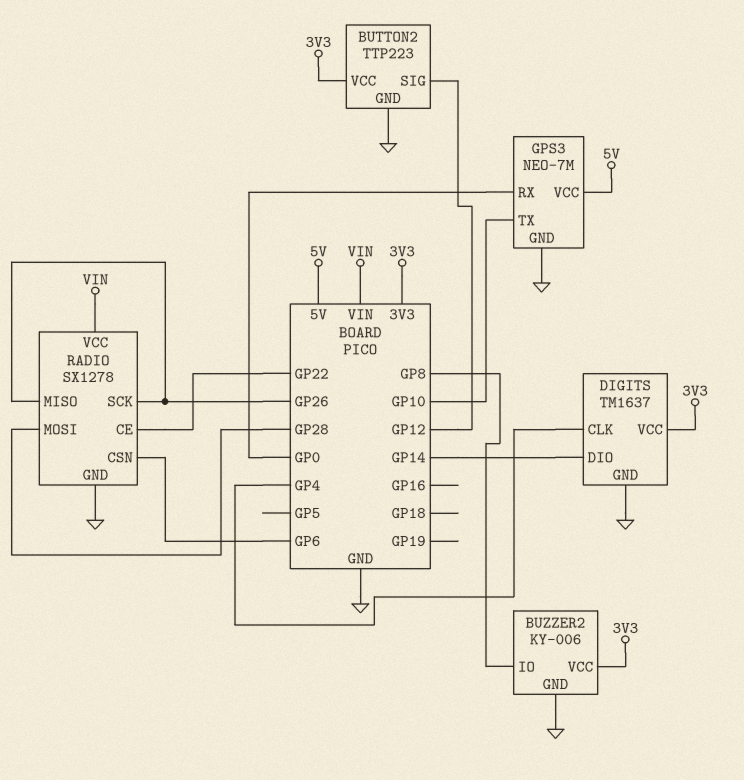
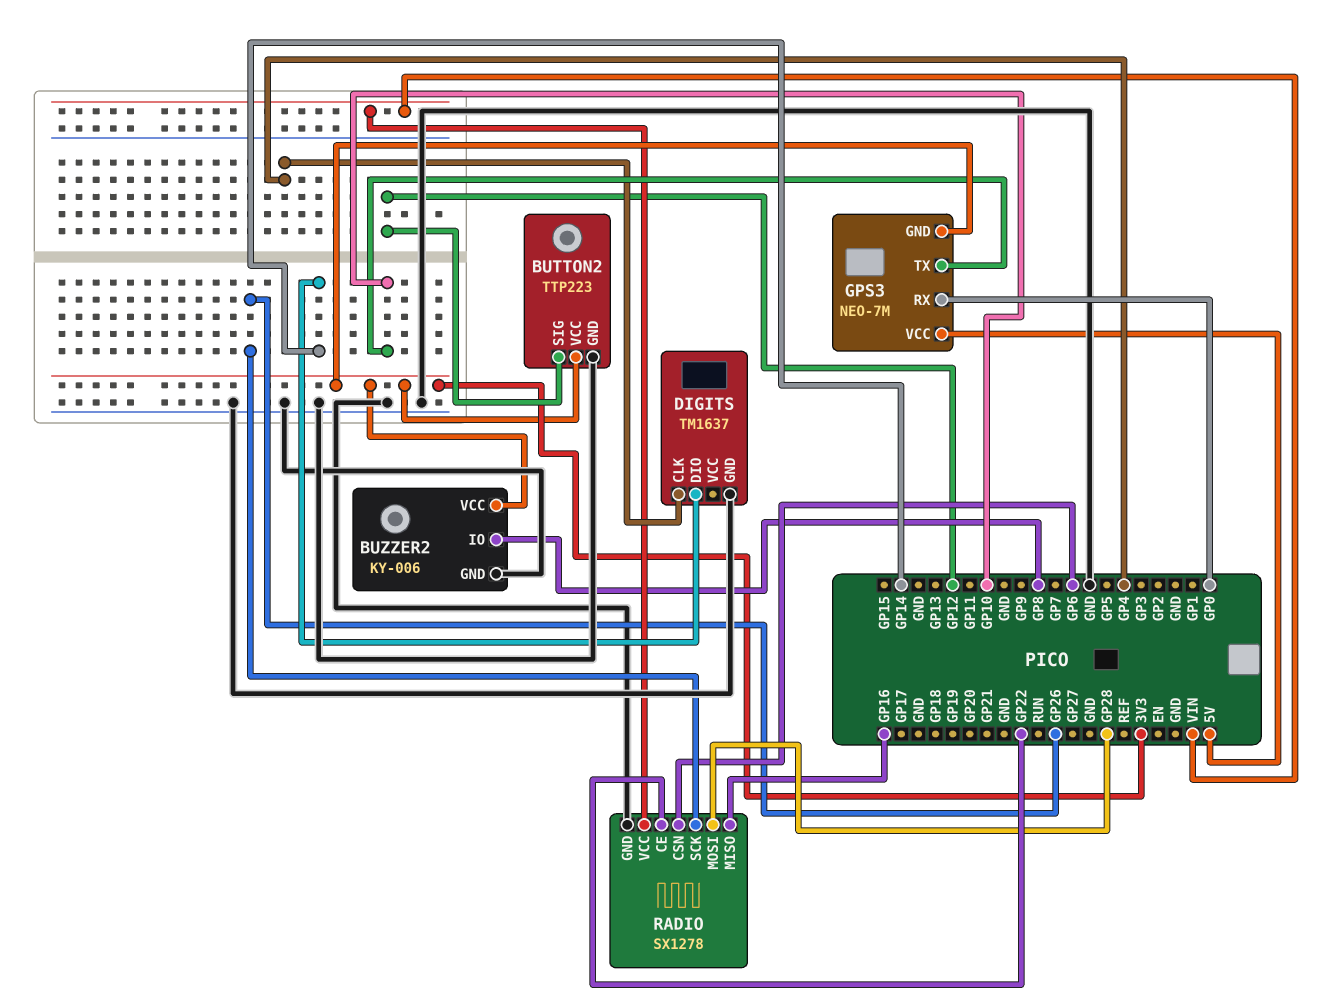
DIGITS pin VCC: 3V3 -> none
GPS3 pin GND: GND -> 3V3
RADIO pin MISO: GP26 -> GP16

